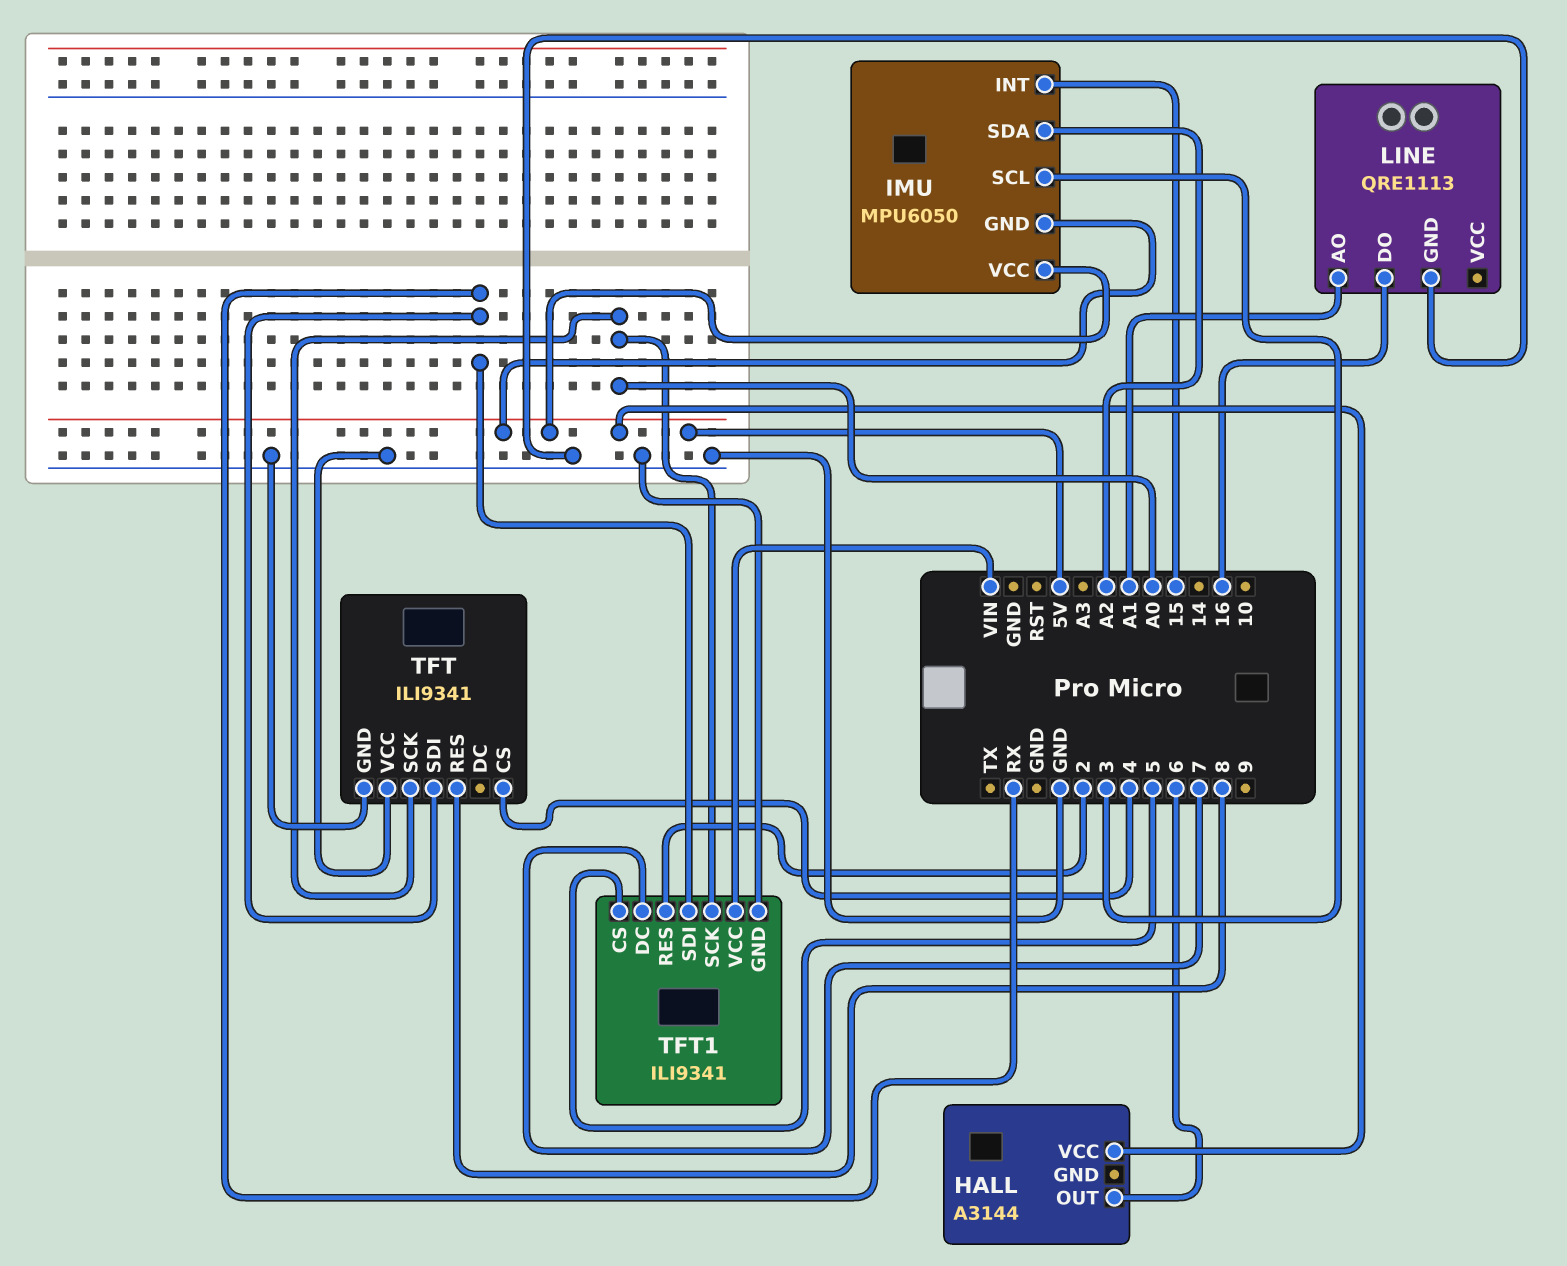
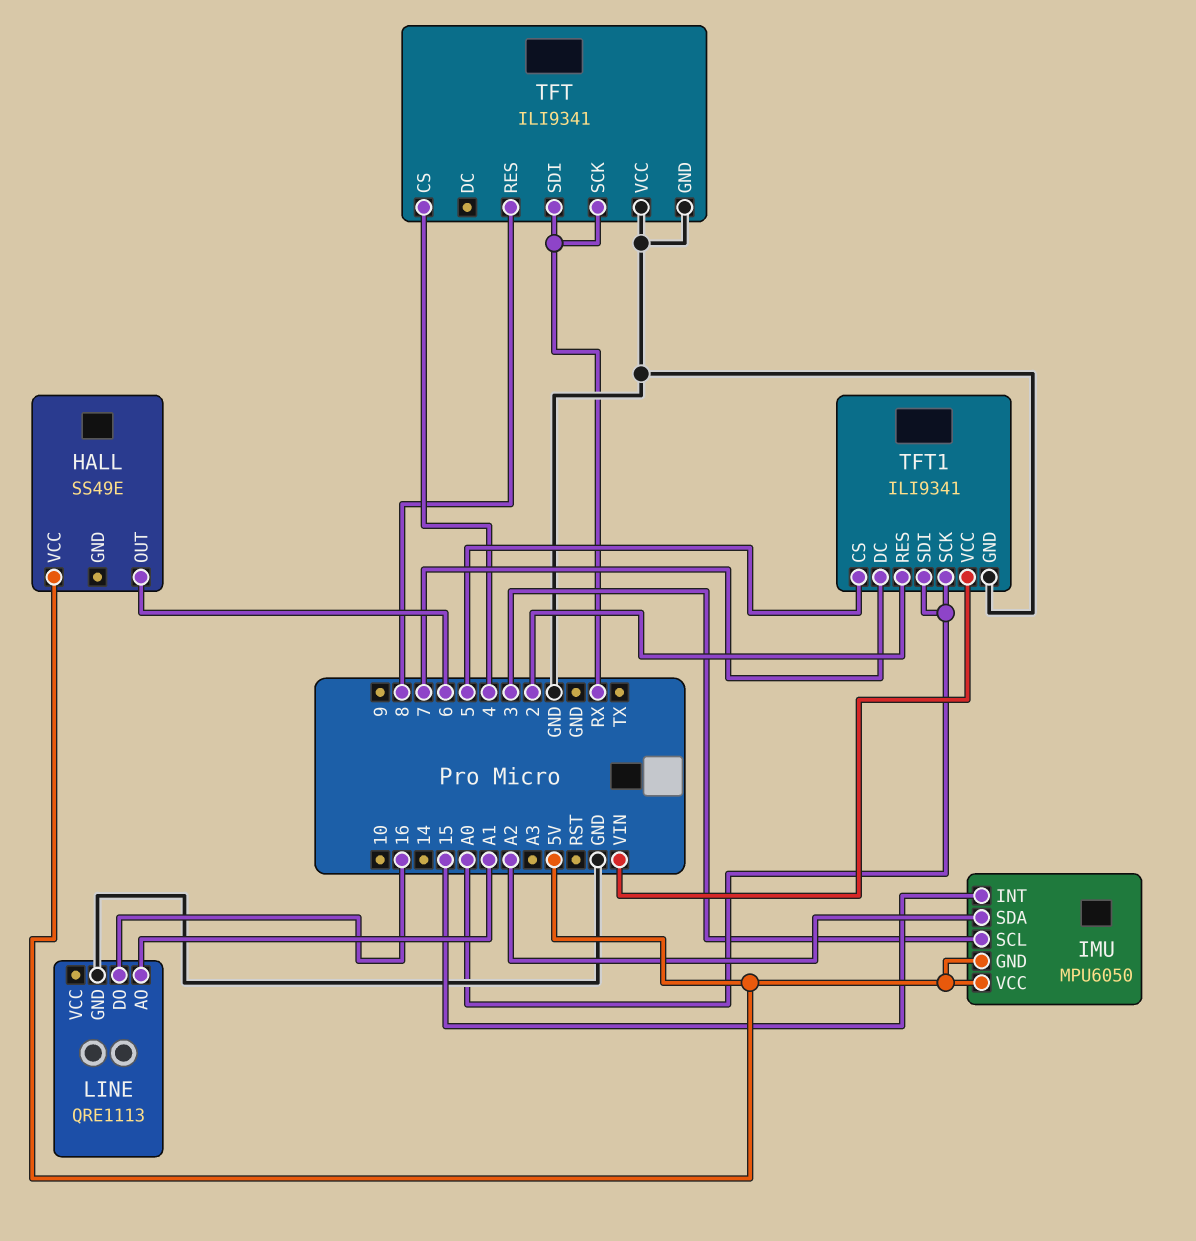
HALL: A3144 -> SS49E
TFT pin SCK: A0 -> RX
TFT1 pin SDI: RX -> A0

